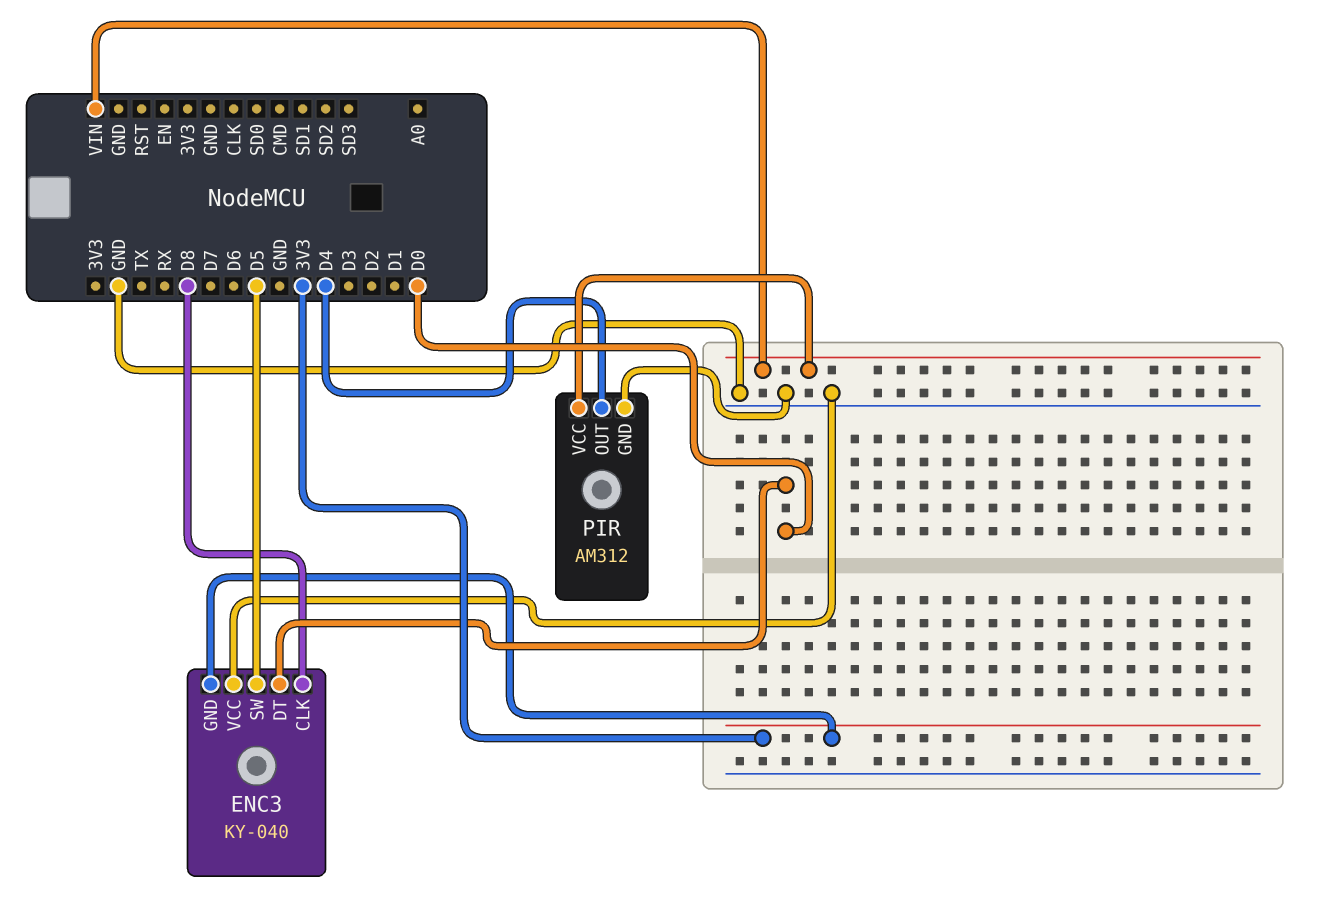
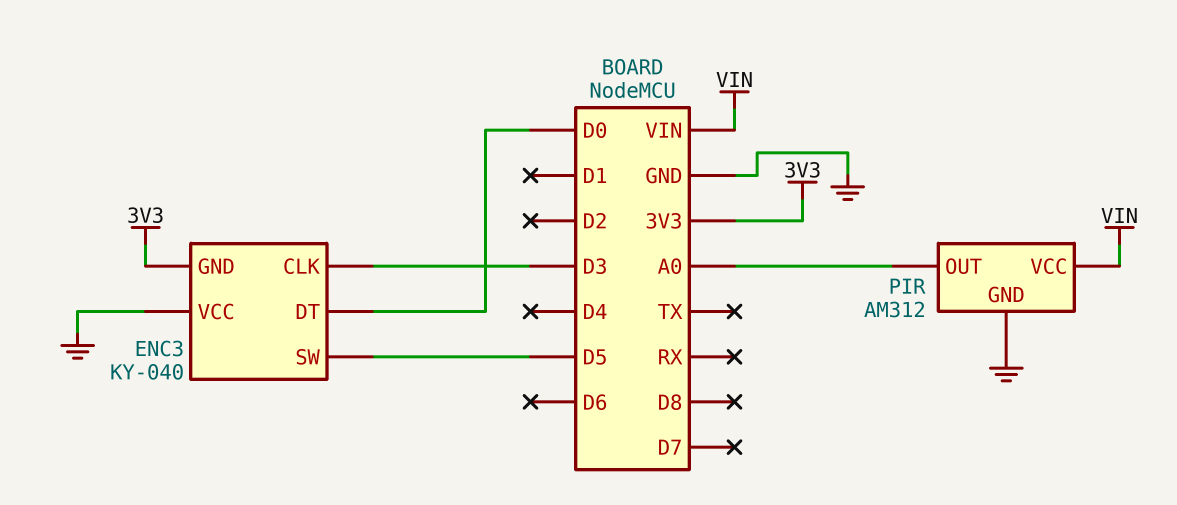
ENC3 pin CLK: D8 -> D3
PIR pin OUT: D4 -> A0

